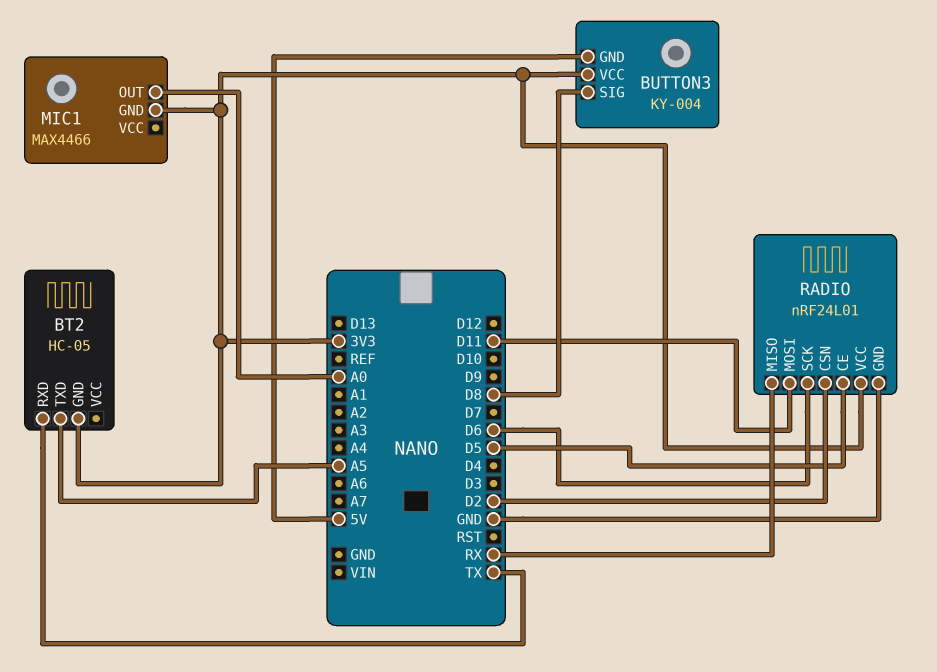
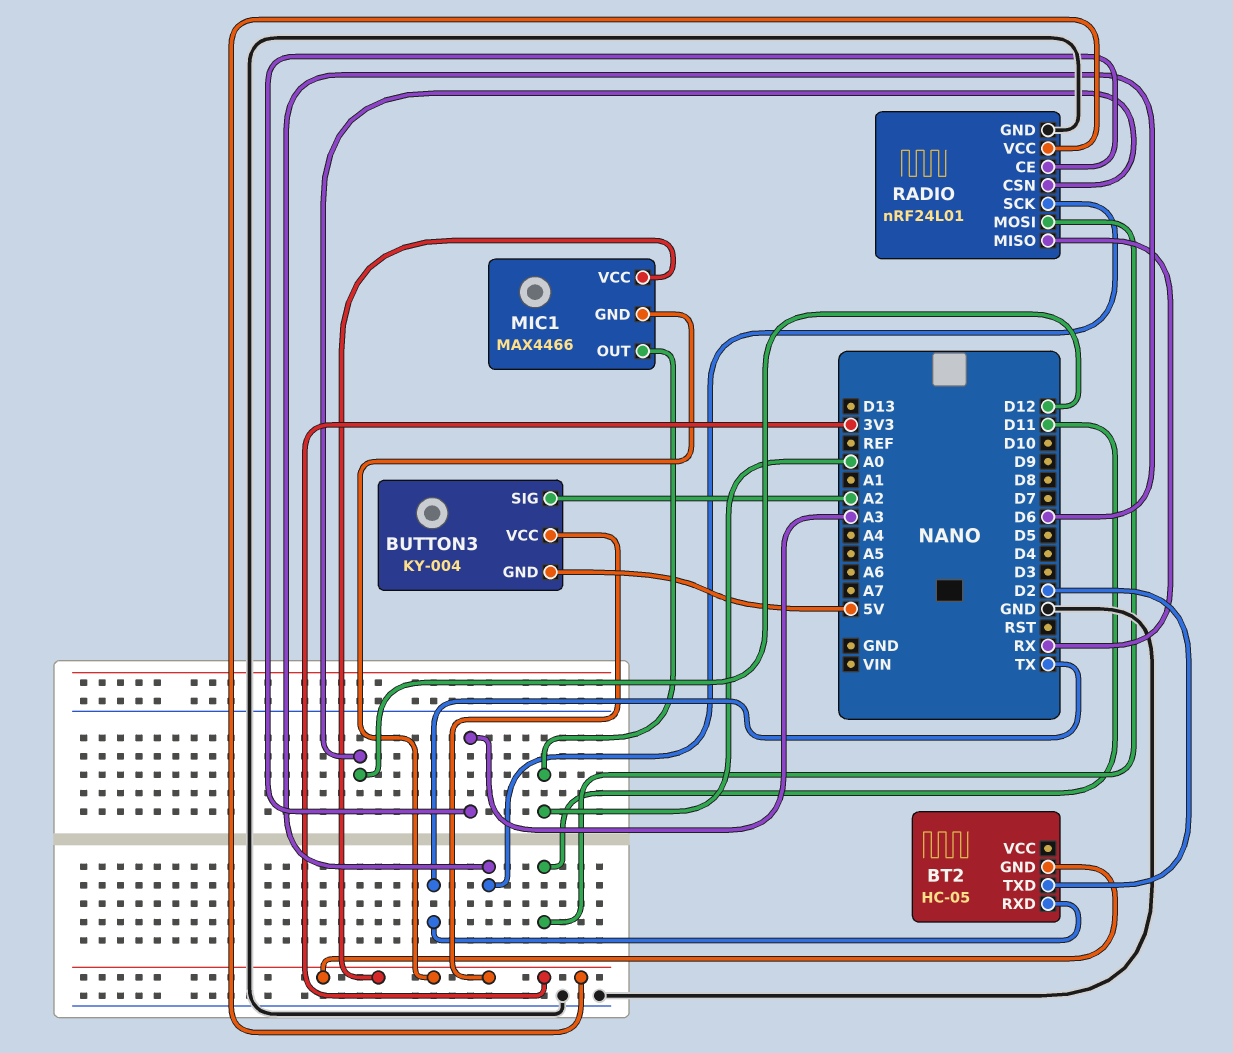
BT2 pin TXD: A5 -> D2
BUTTON3 pin SIG: D8 -> A2
MIC1 pin VCC: none -> 3V3
RADIO pin CE: D5 -> A3
RADIO pin CSN: D2 -> D12

